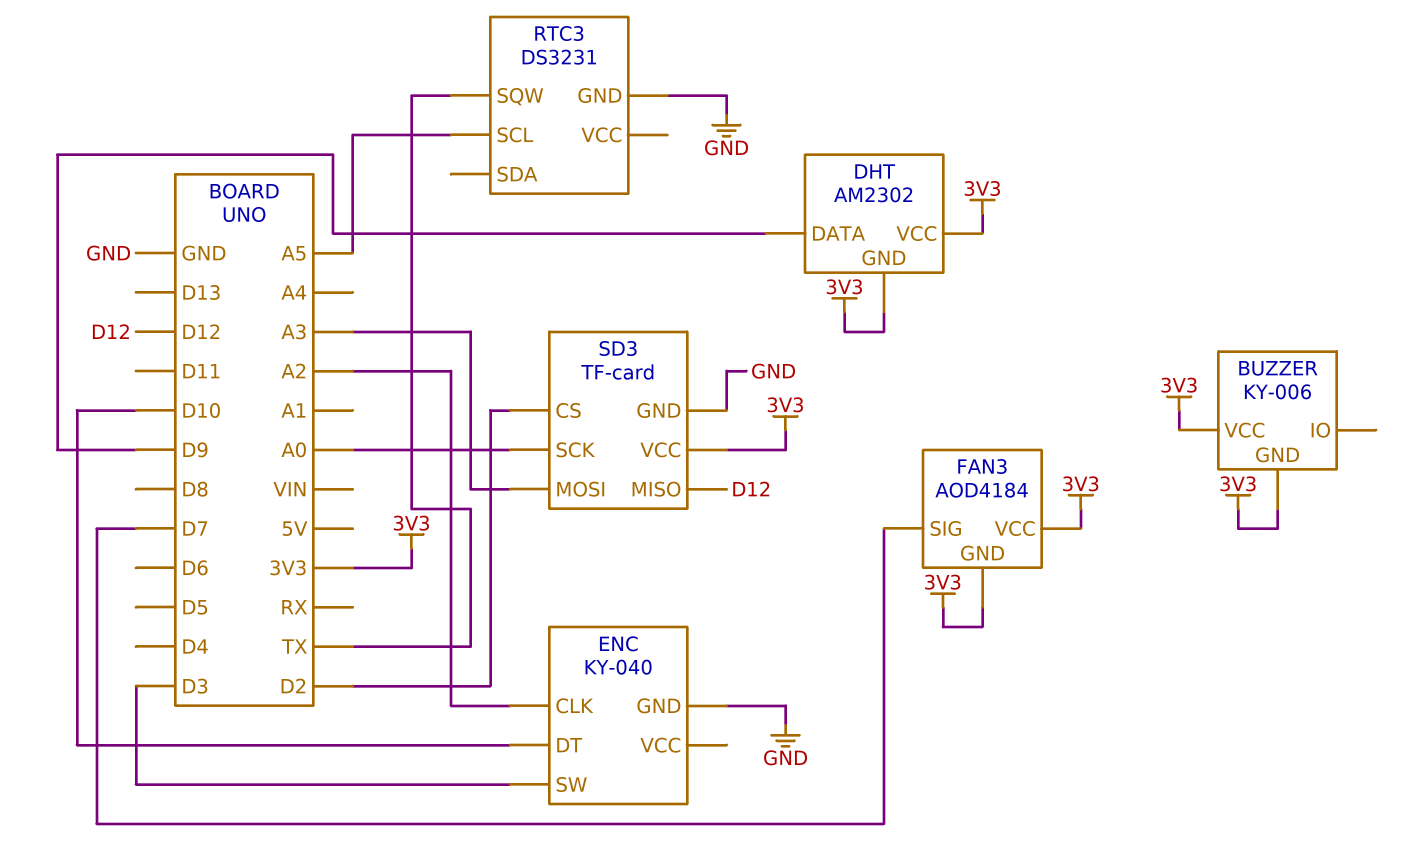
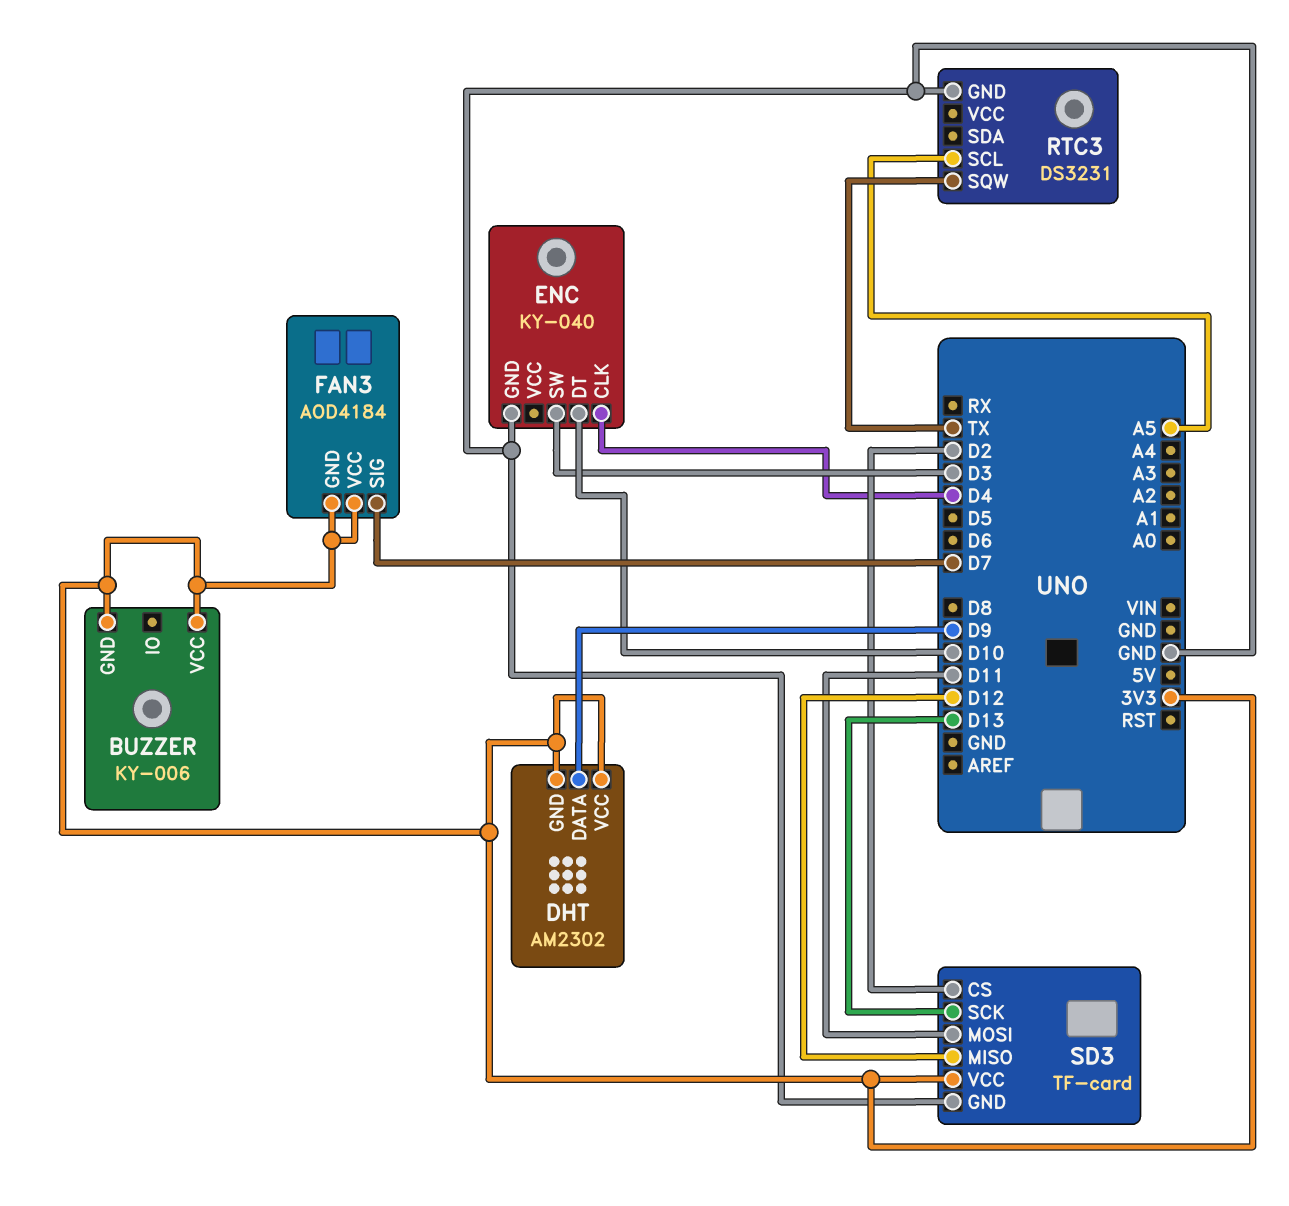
ENC pin CLK: A2 -> D4
SD3 pin MOSI: A3 -> D11
SD3 pin SCK: A0 -> D13

